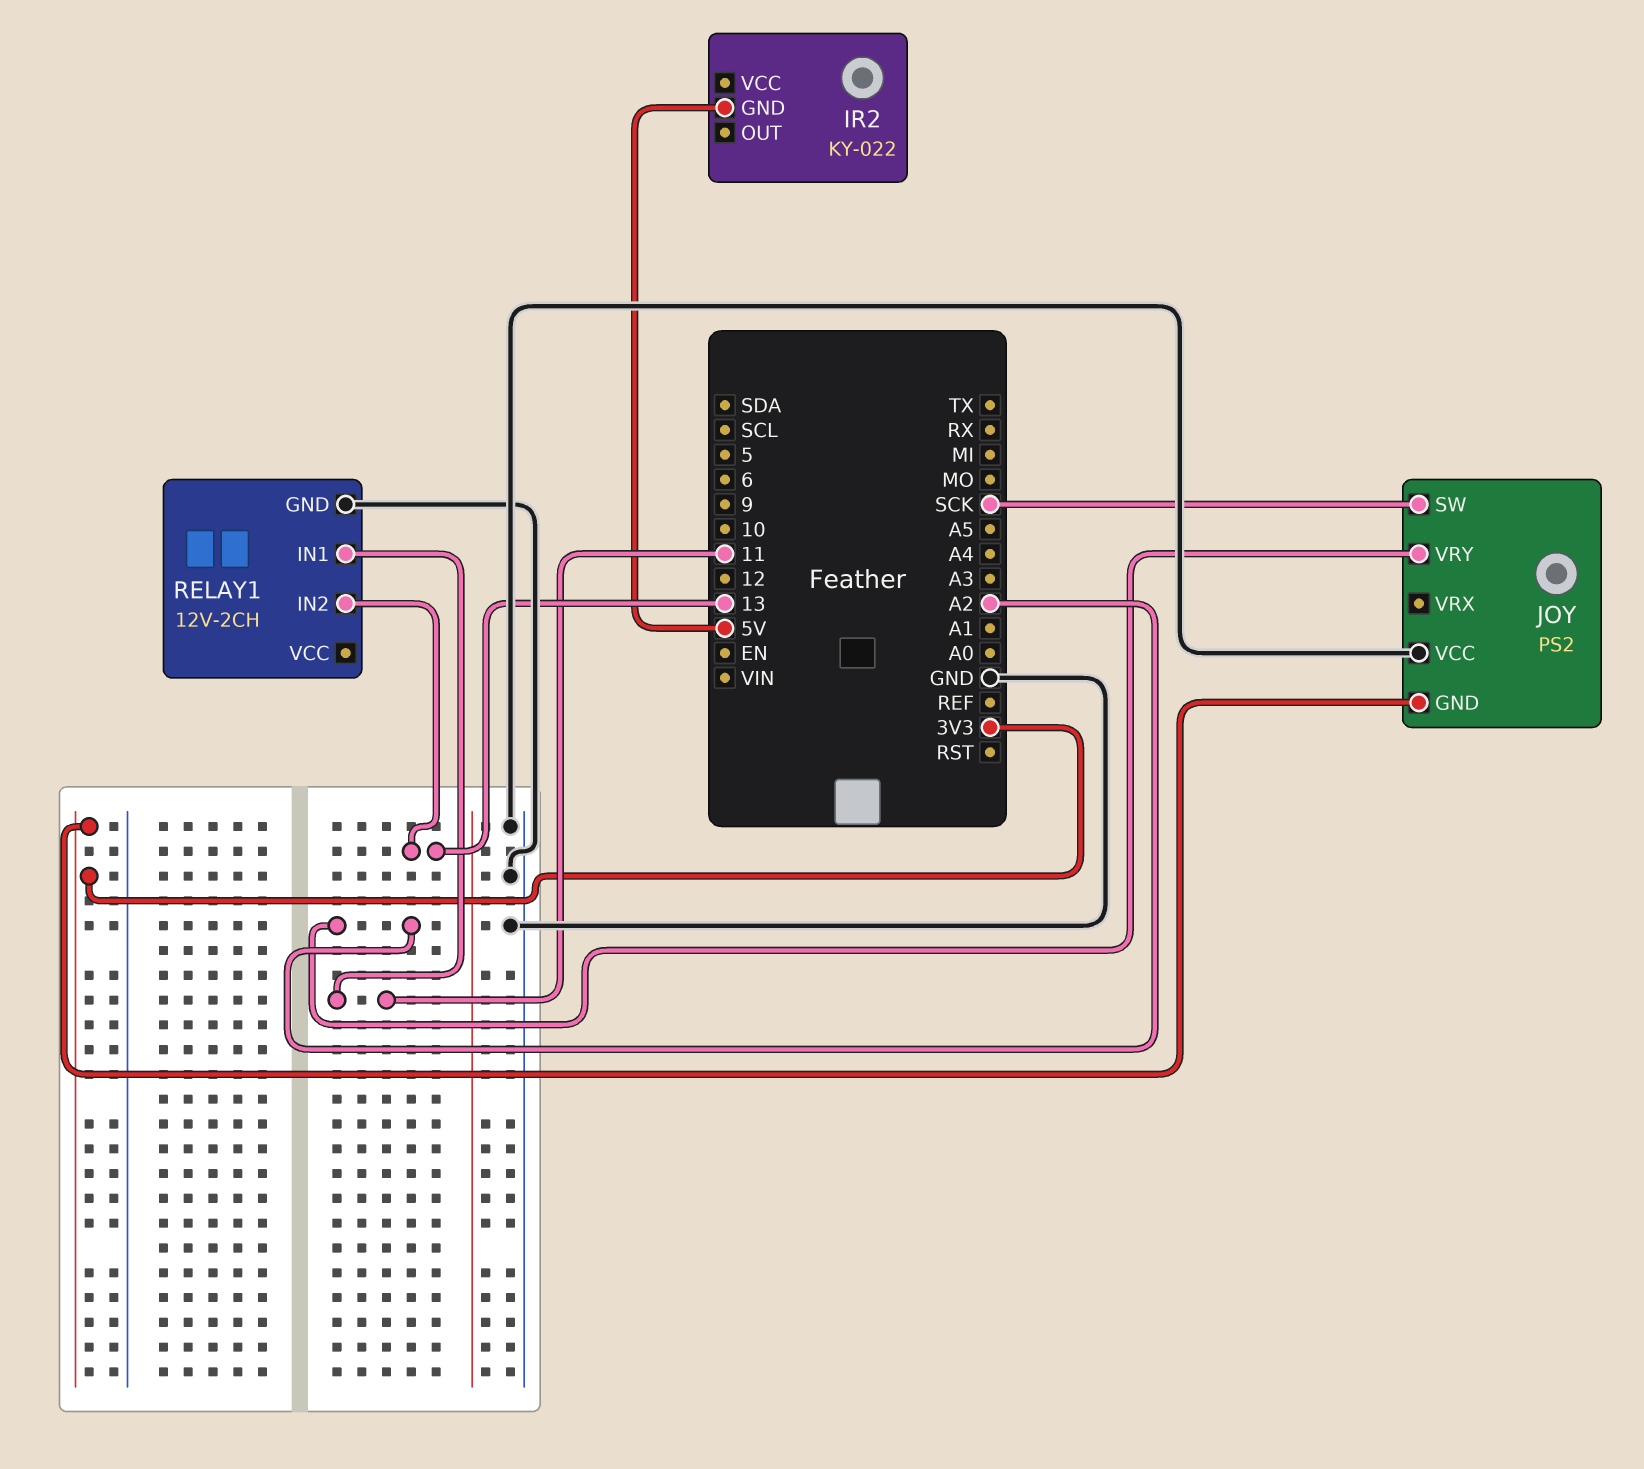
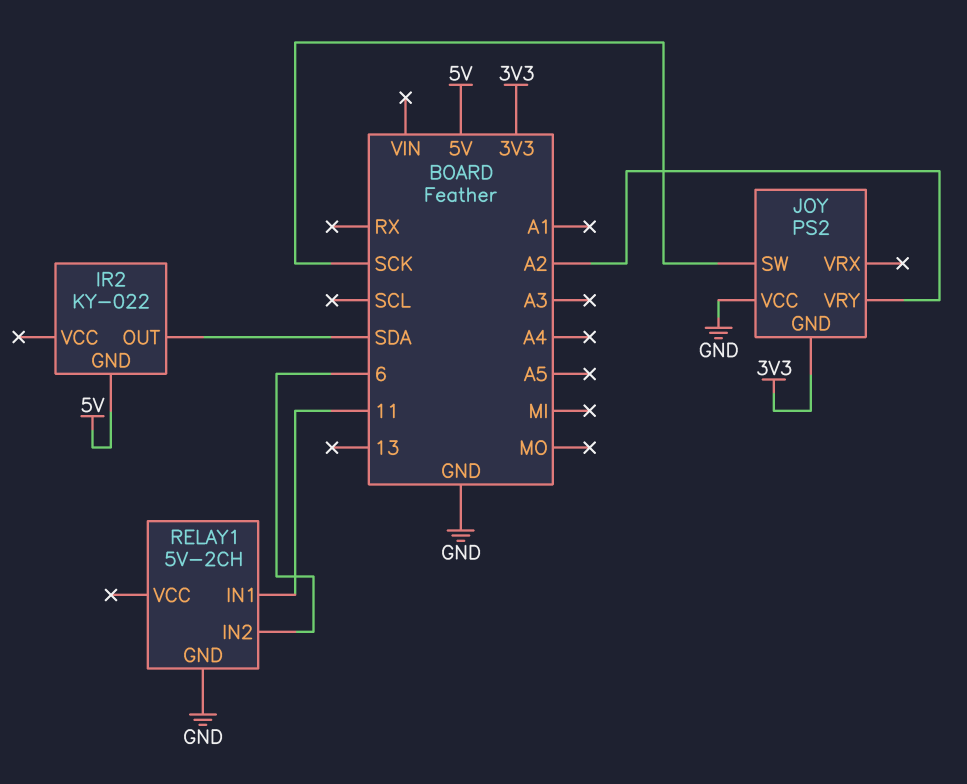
IR2 pin OUT: none -> SDA
RELAY1: 12V-2CH -> 5V-2CH
RELAY1 pin IN2: 13 -> 6

